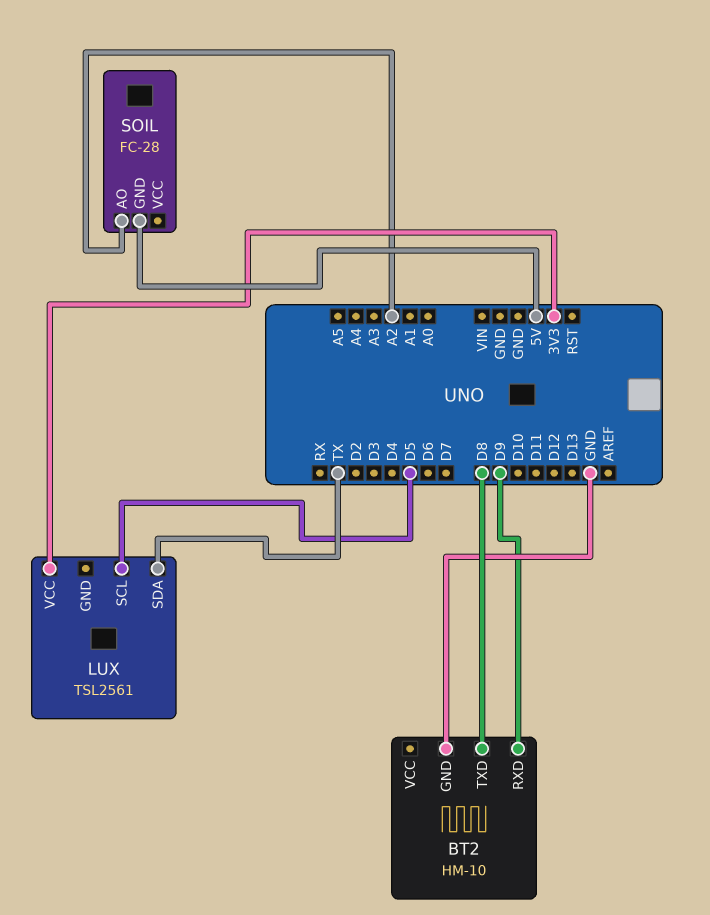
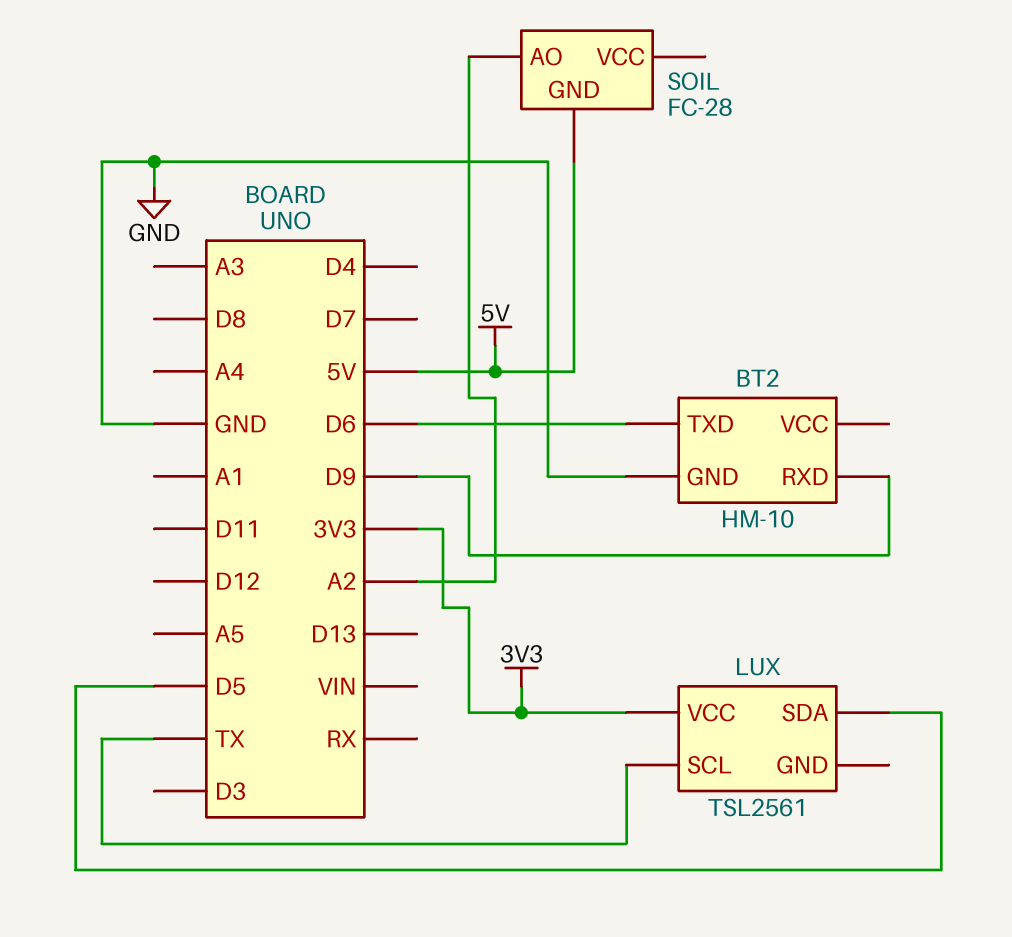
BT2 pin TXD: D8 -> D6
LUX pin SCL: D5 -> TX
LUX pin SDA: TX -> D5

